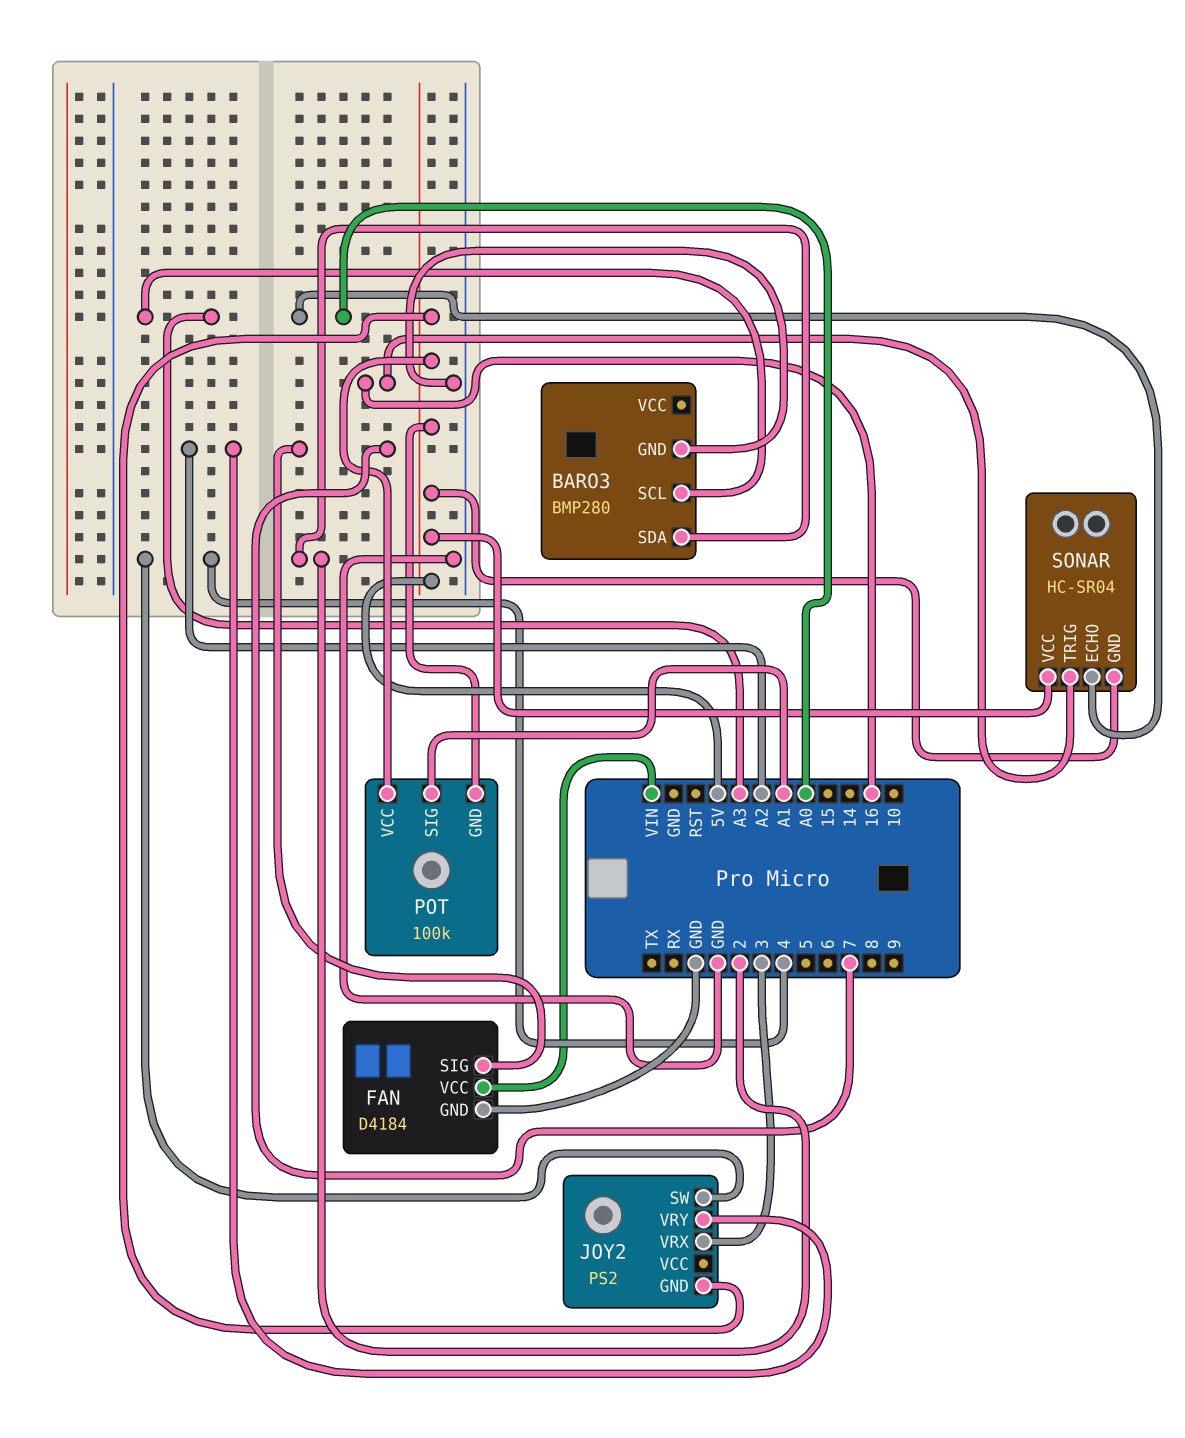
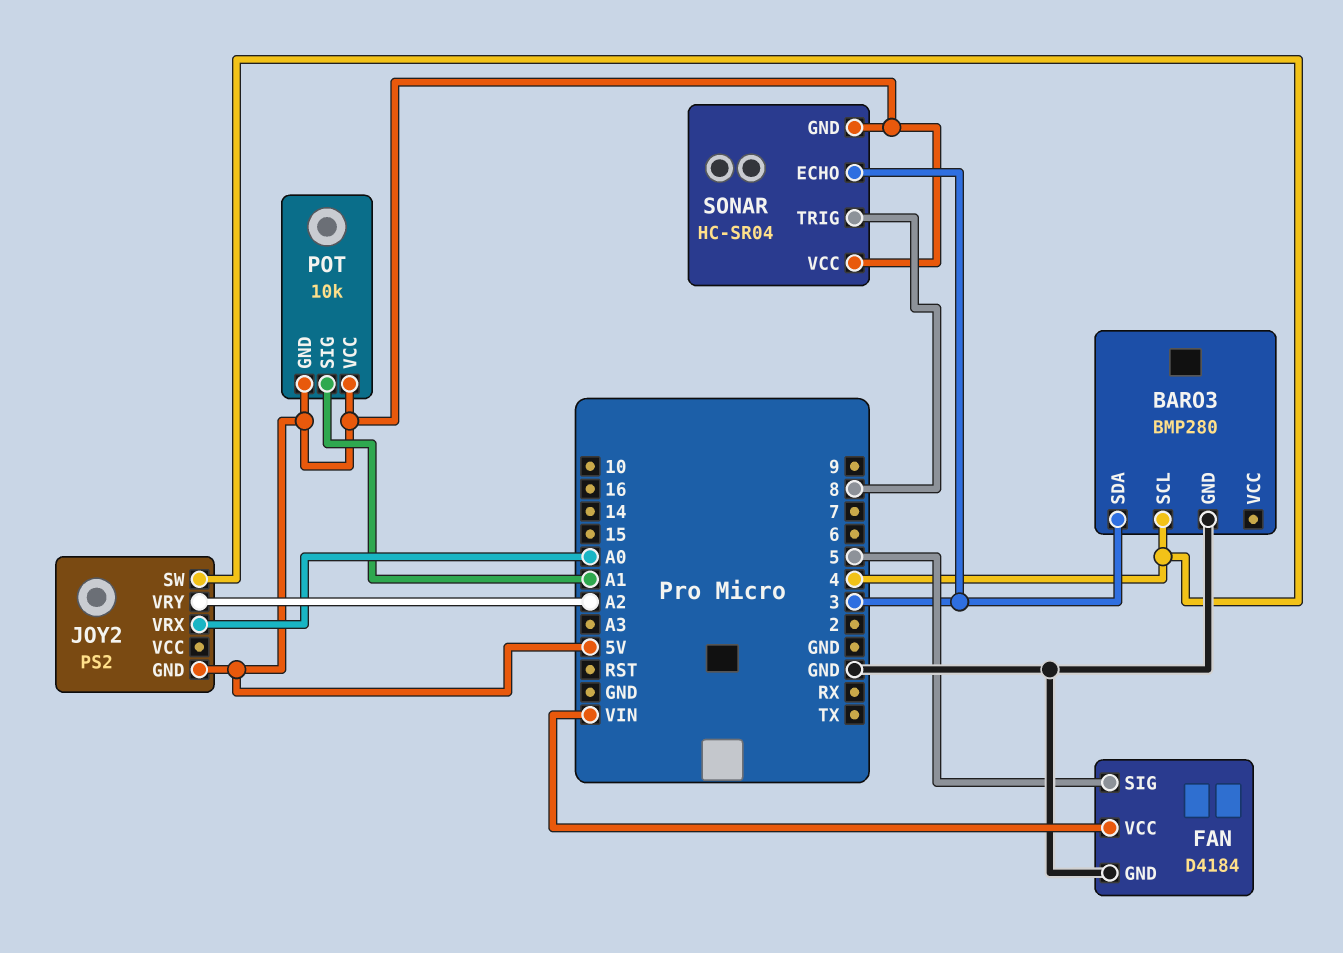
BARO3 pin SCL: A3 -> 4
BARO3 pin SDA: 2 -> 3
FAN pin SIG: 7 -> 5
JOY2 pin VRX: 3 -> A0
POT: 100k -> 10k
SONAR pin ECHO: A0 -> 3
SONAR pin TRIG: 16 -> 8

